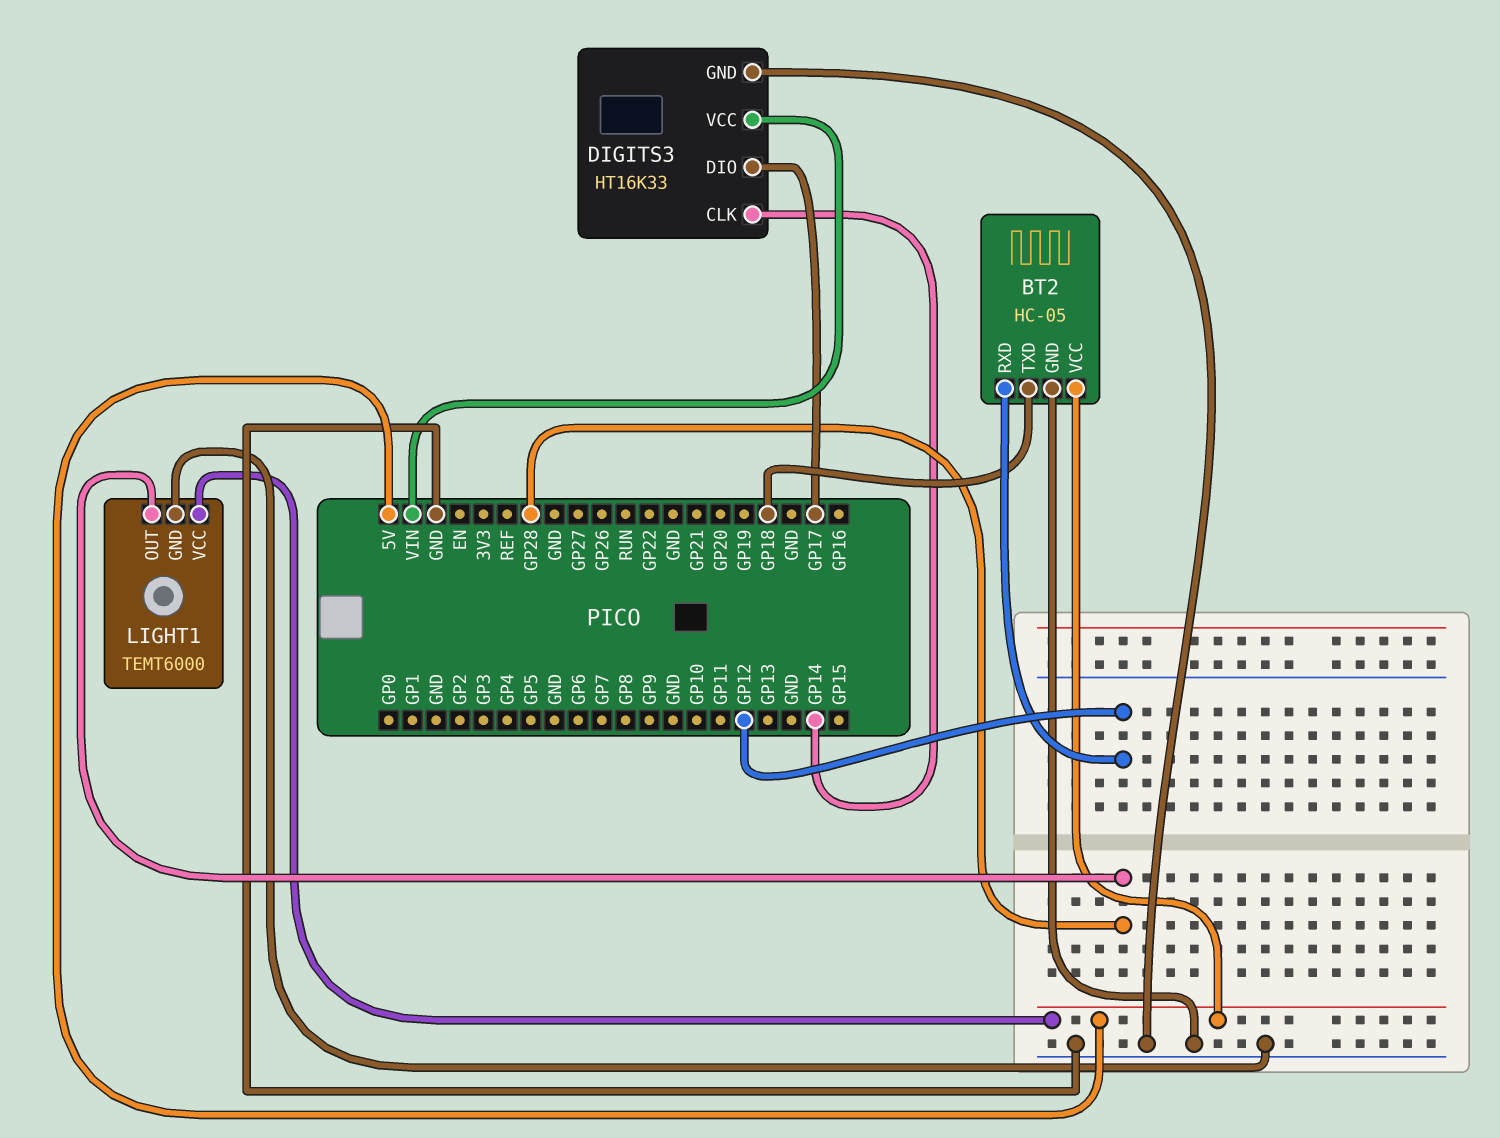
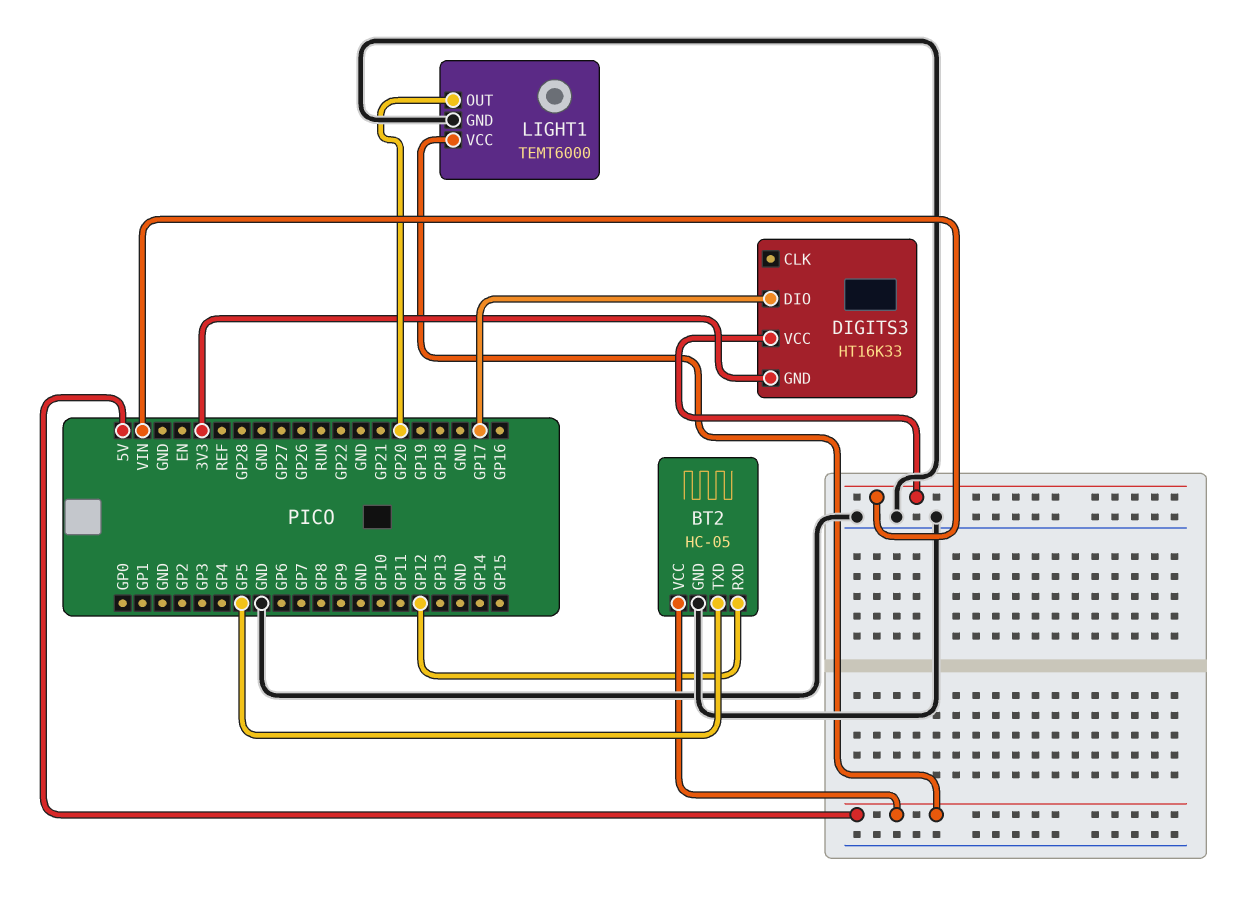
BT2 pin TXD: GP18 -> GP5
DIGITS3 pin CLK: GP14 -> none
DIGITS3 pin GND: GND -> 3V3
LIGHT1 pin OUT: GP28 -> GP20

